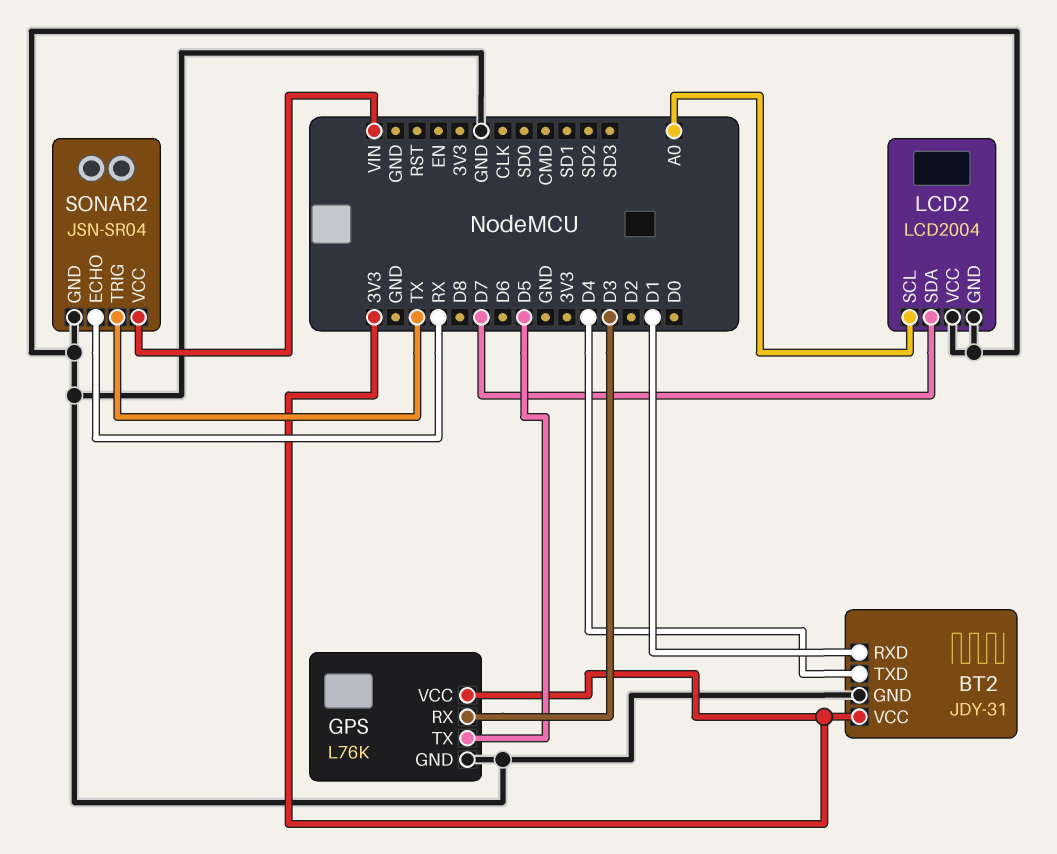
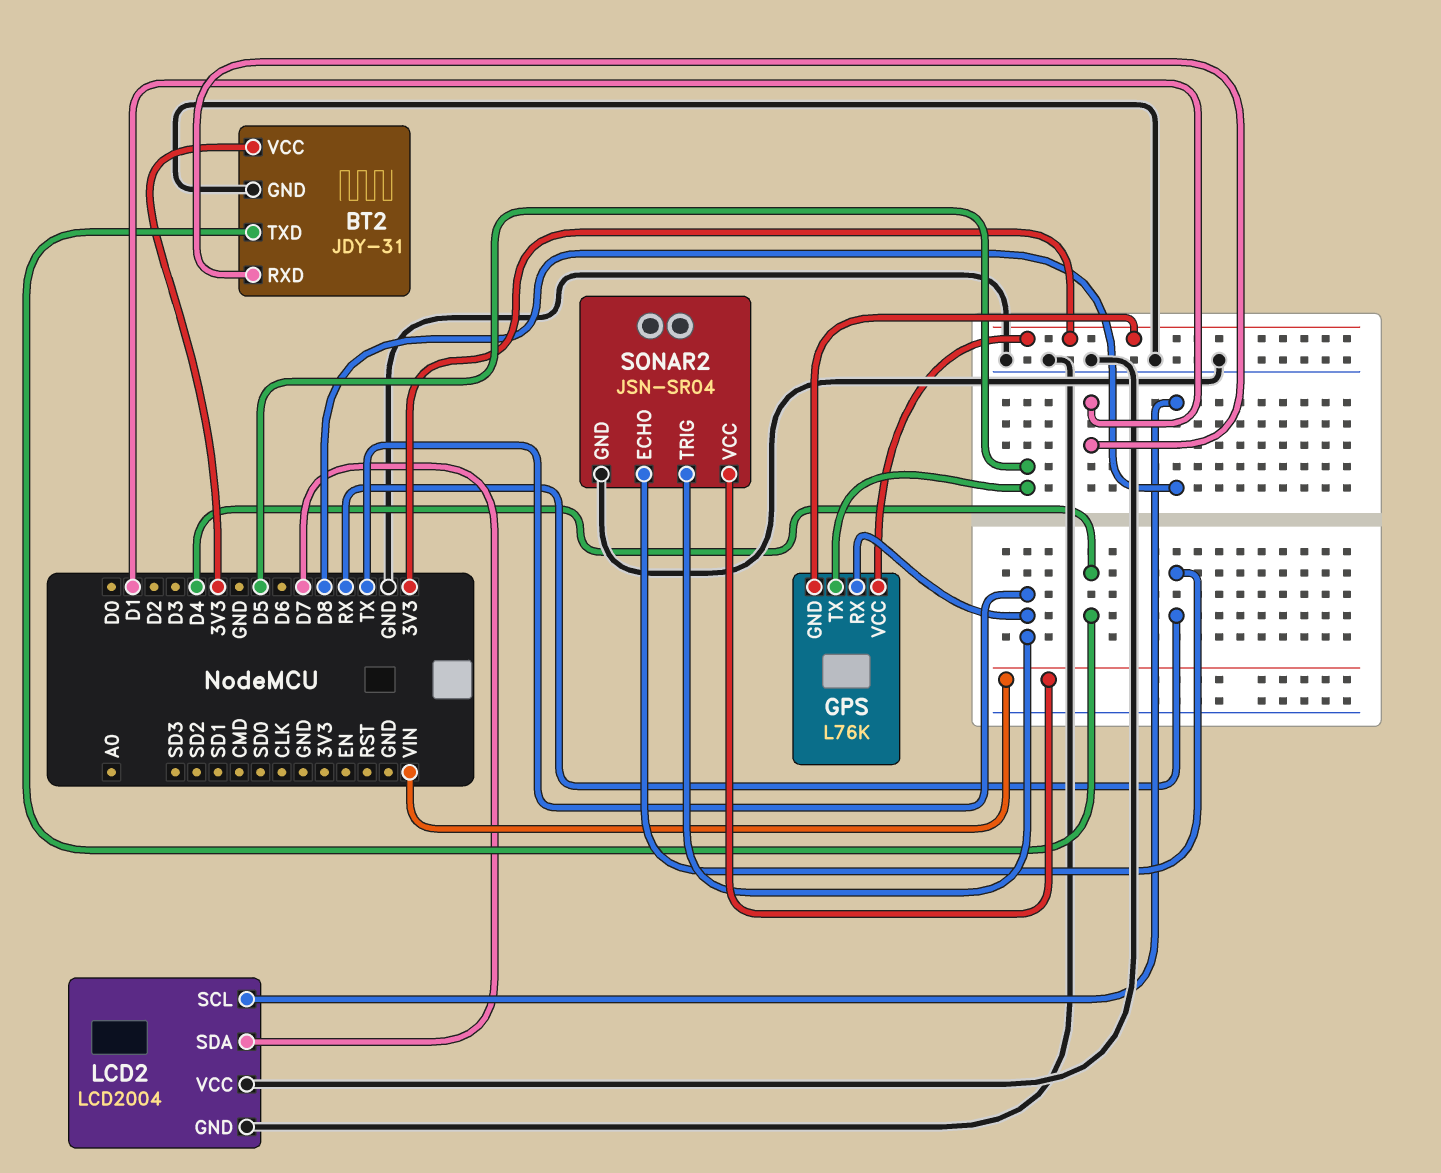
GPS pin GND: GND -> 3V3
GPS pin RX: D3 -> TX
LCD2 pin SCL: A0 -> D8

